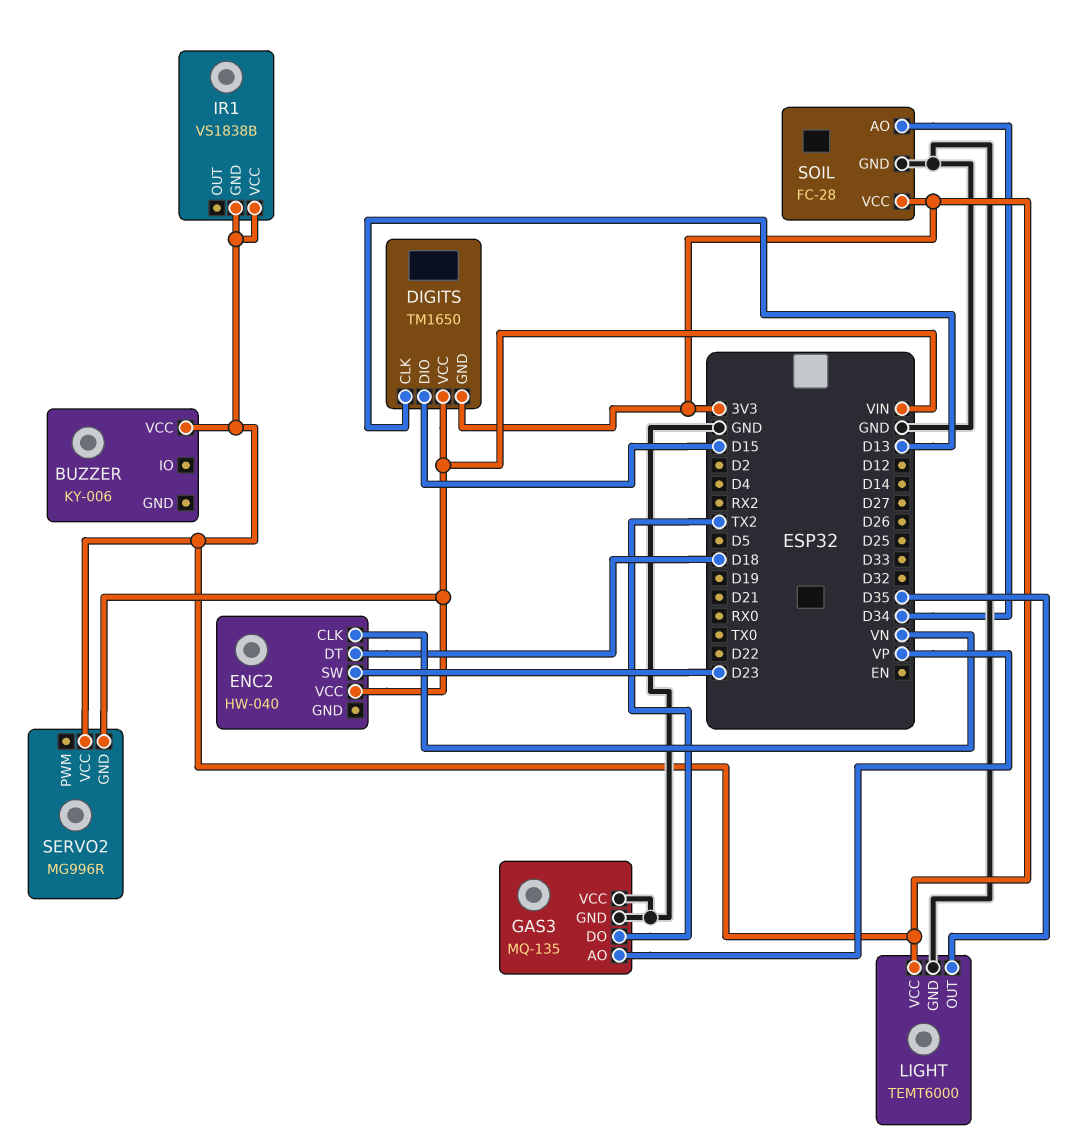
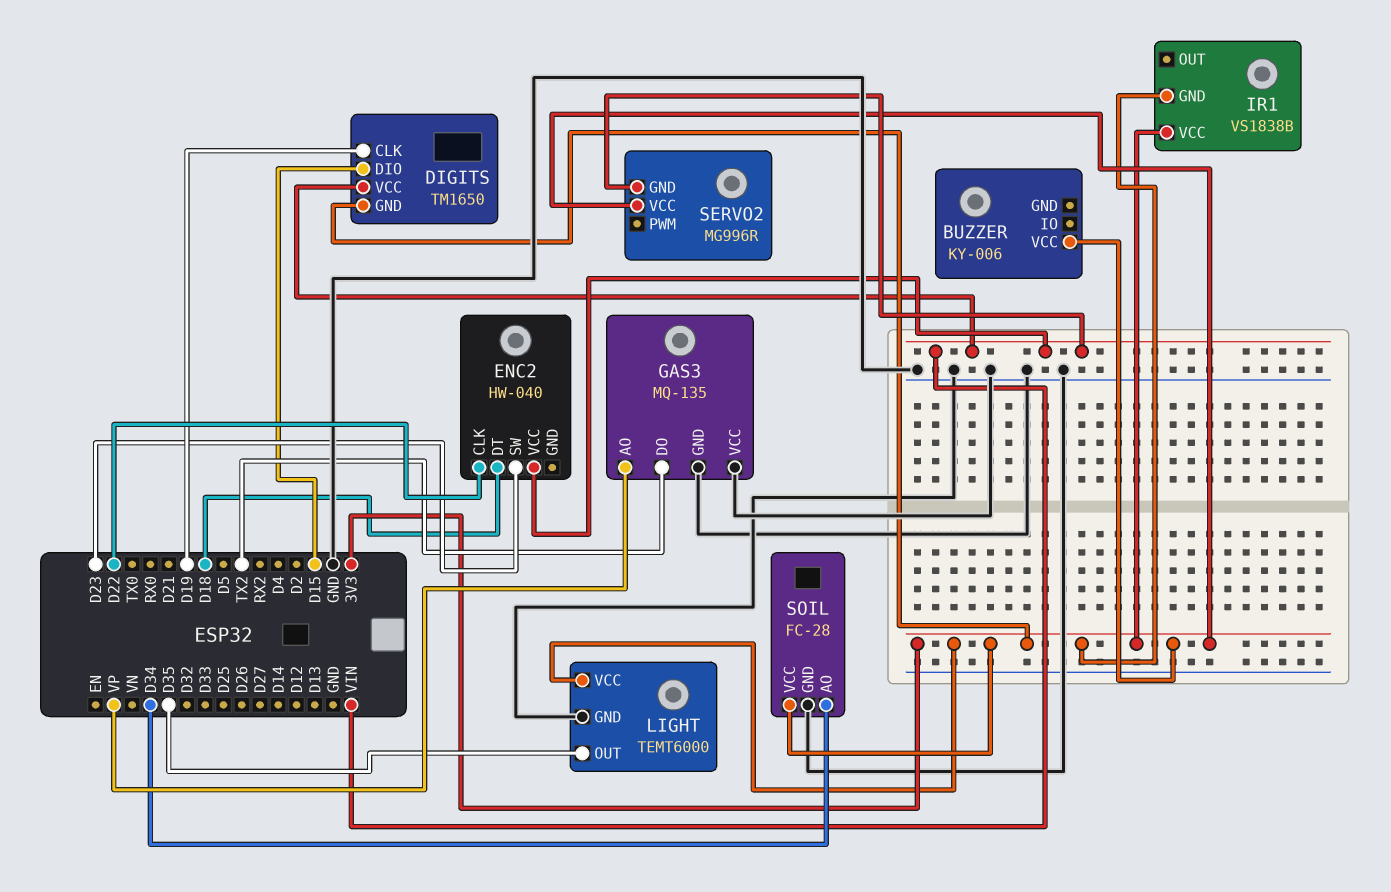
DIGITS pin CLK: D13 -> D19
ENC2 pin CLK: VN -> D22

